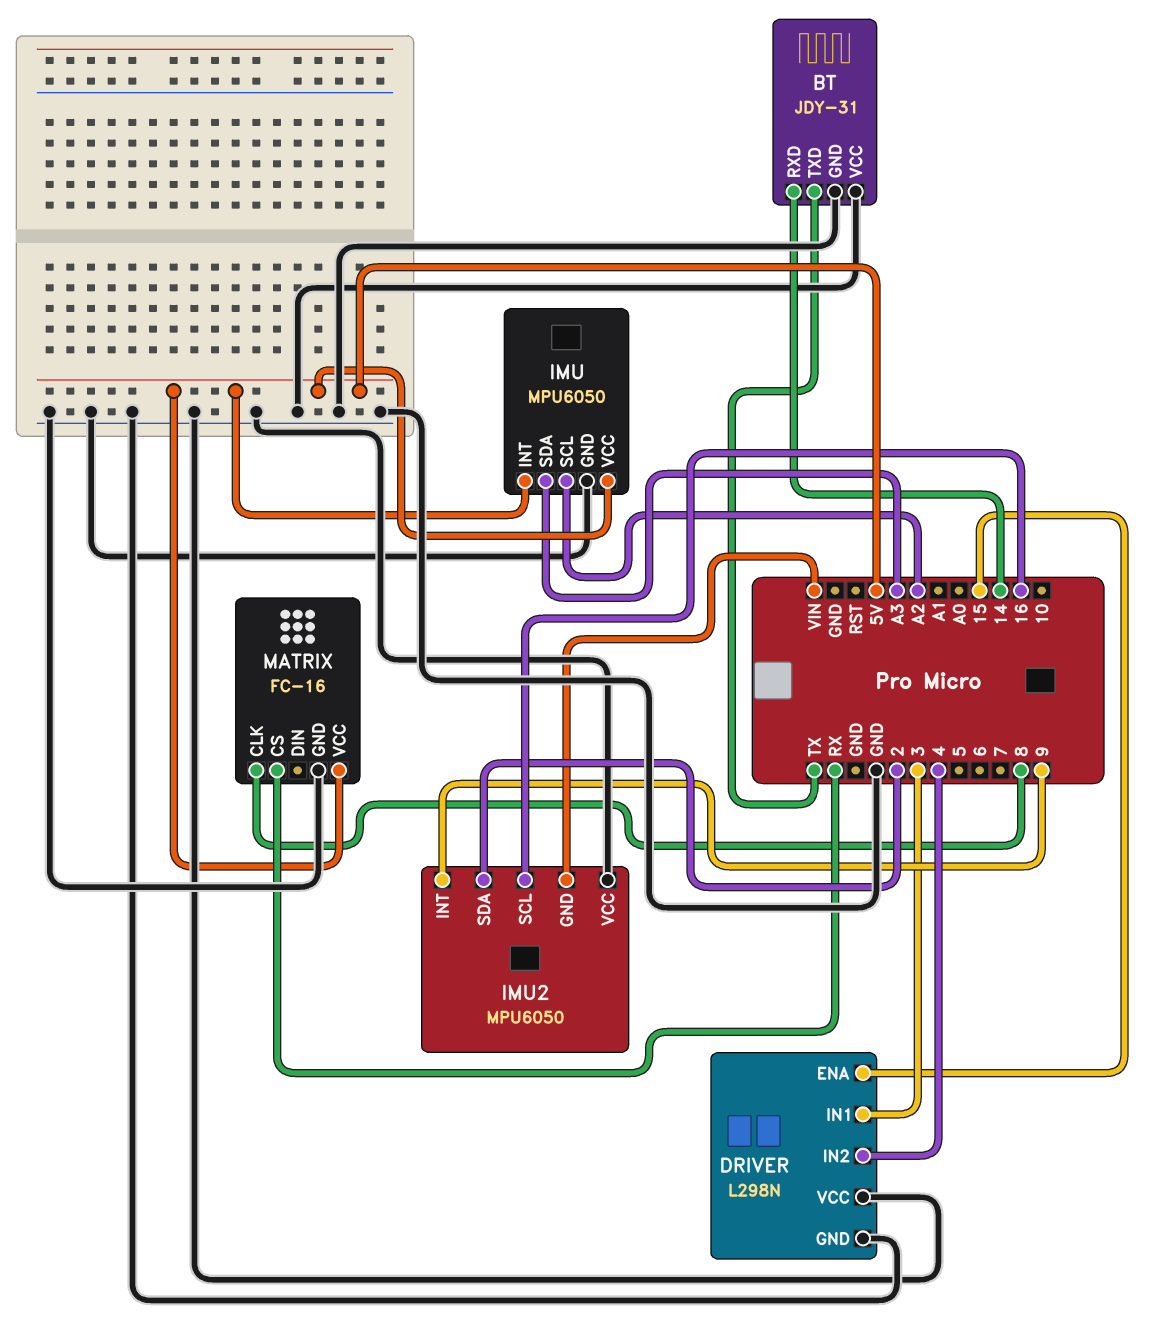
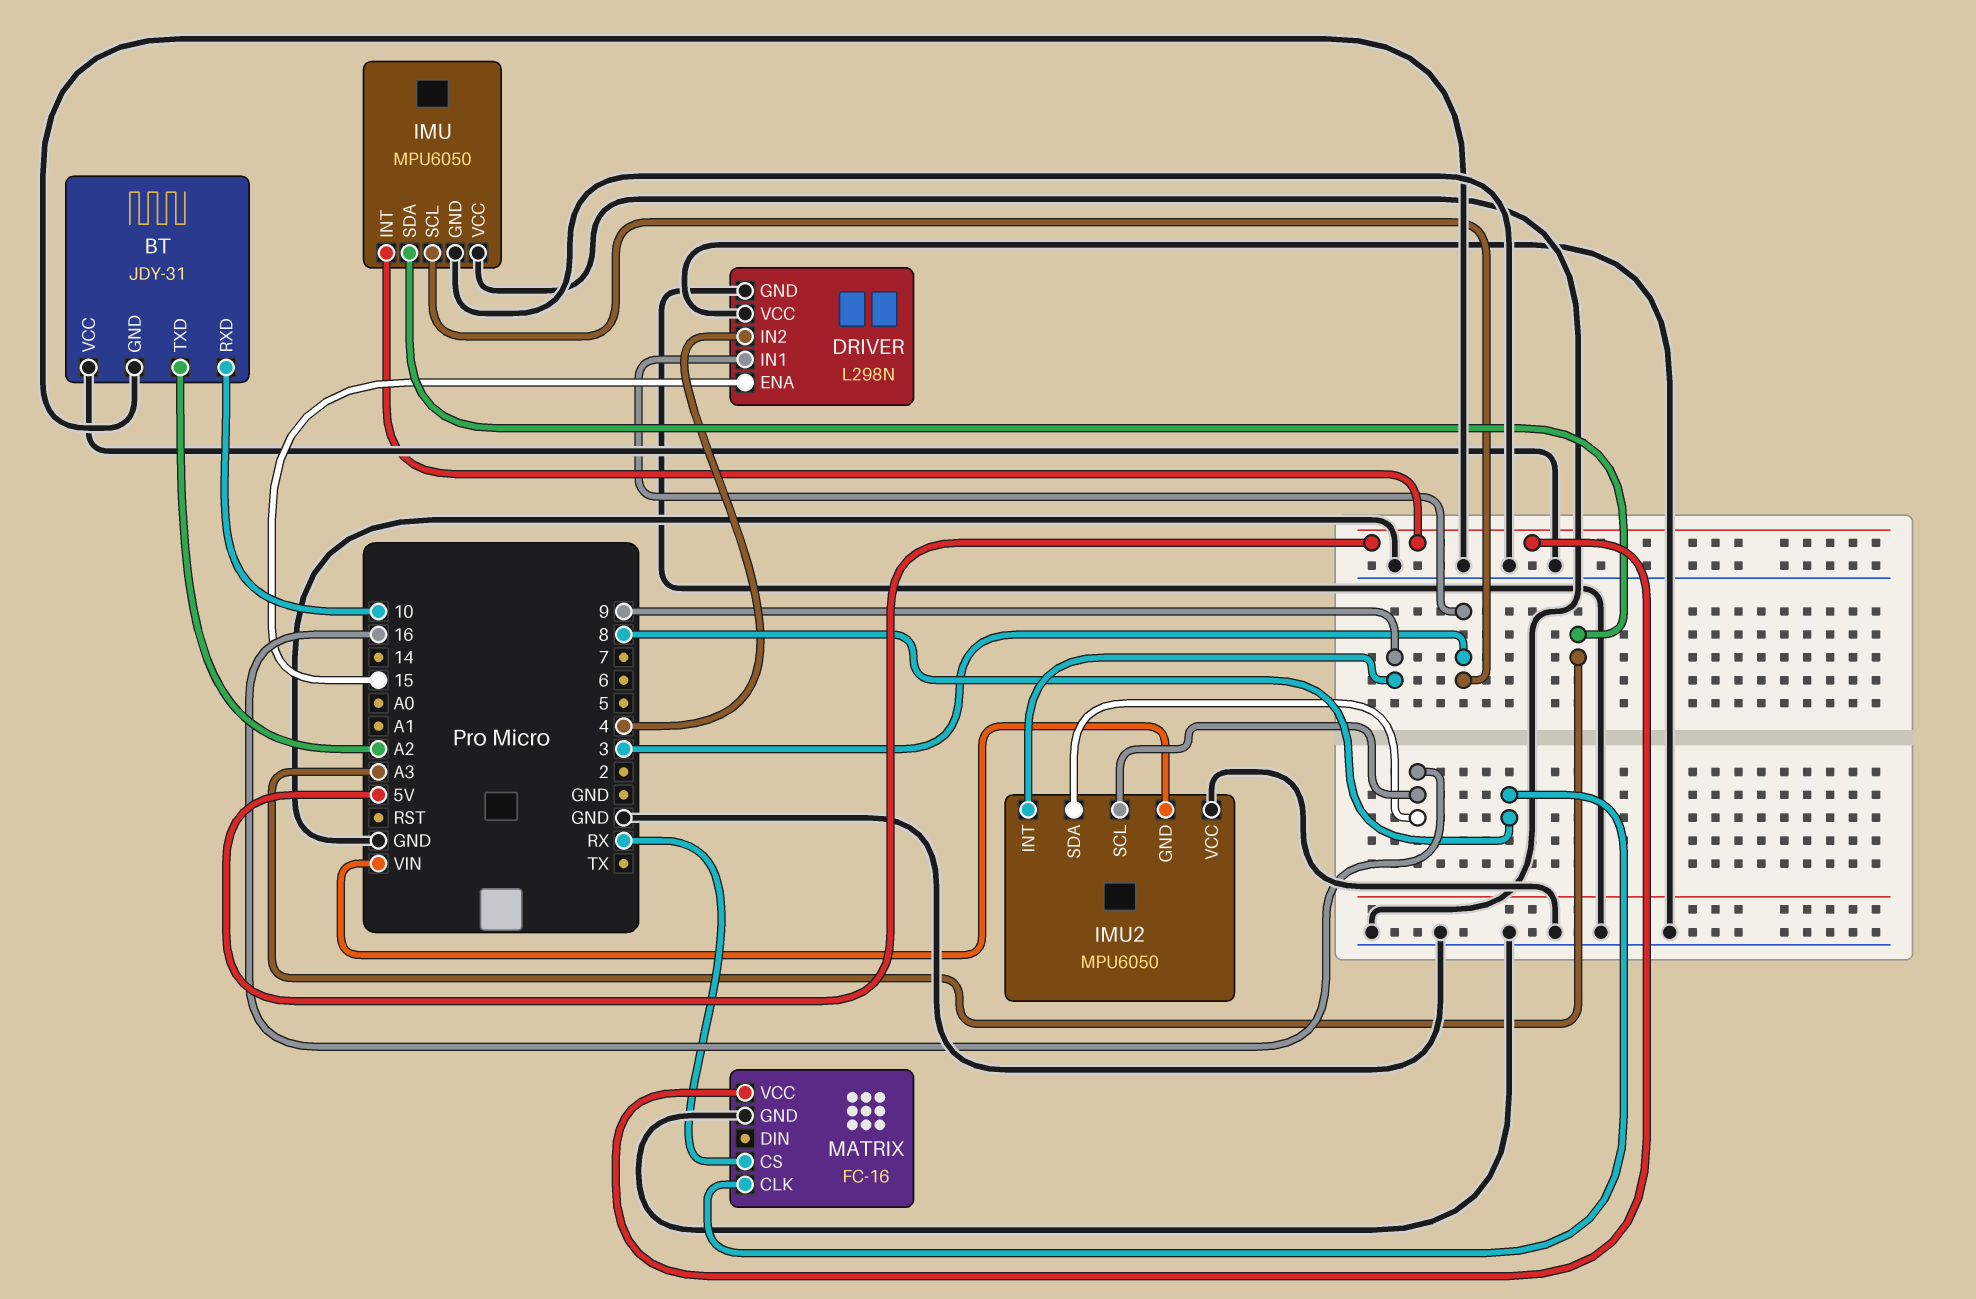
BT pin RXD: 14 -> 10
BT pin TXD: TX -> A2
IMU pin SCL: A2 -> 3
IMU pin VCC: 5V -> GND
IMU2 pin SDA: 2 -> 16

